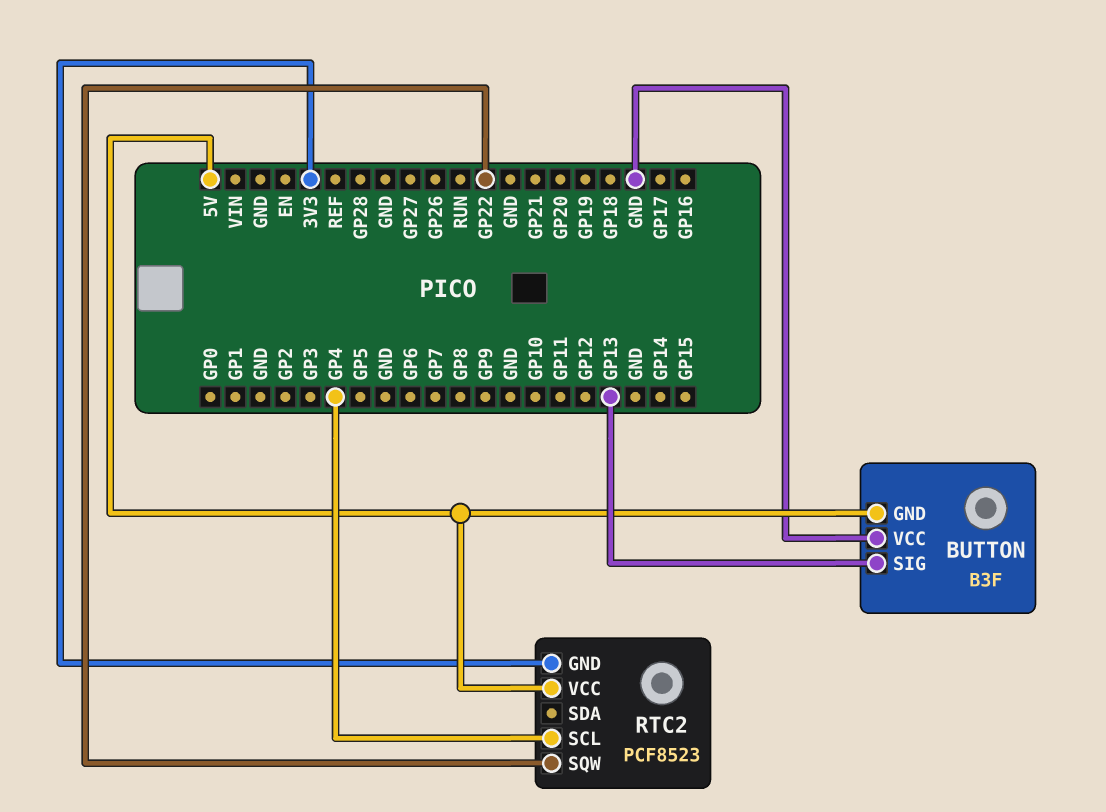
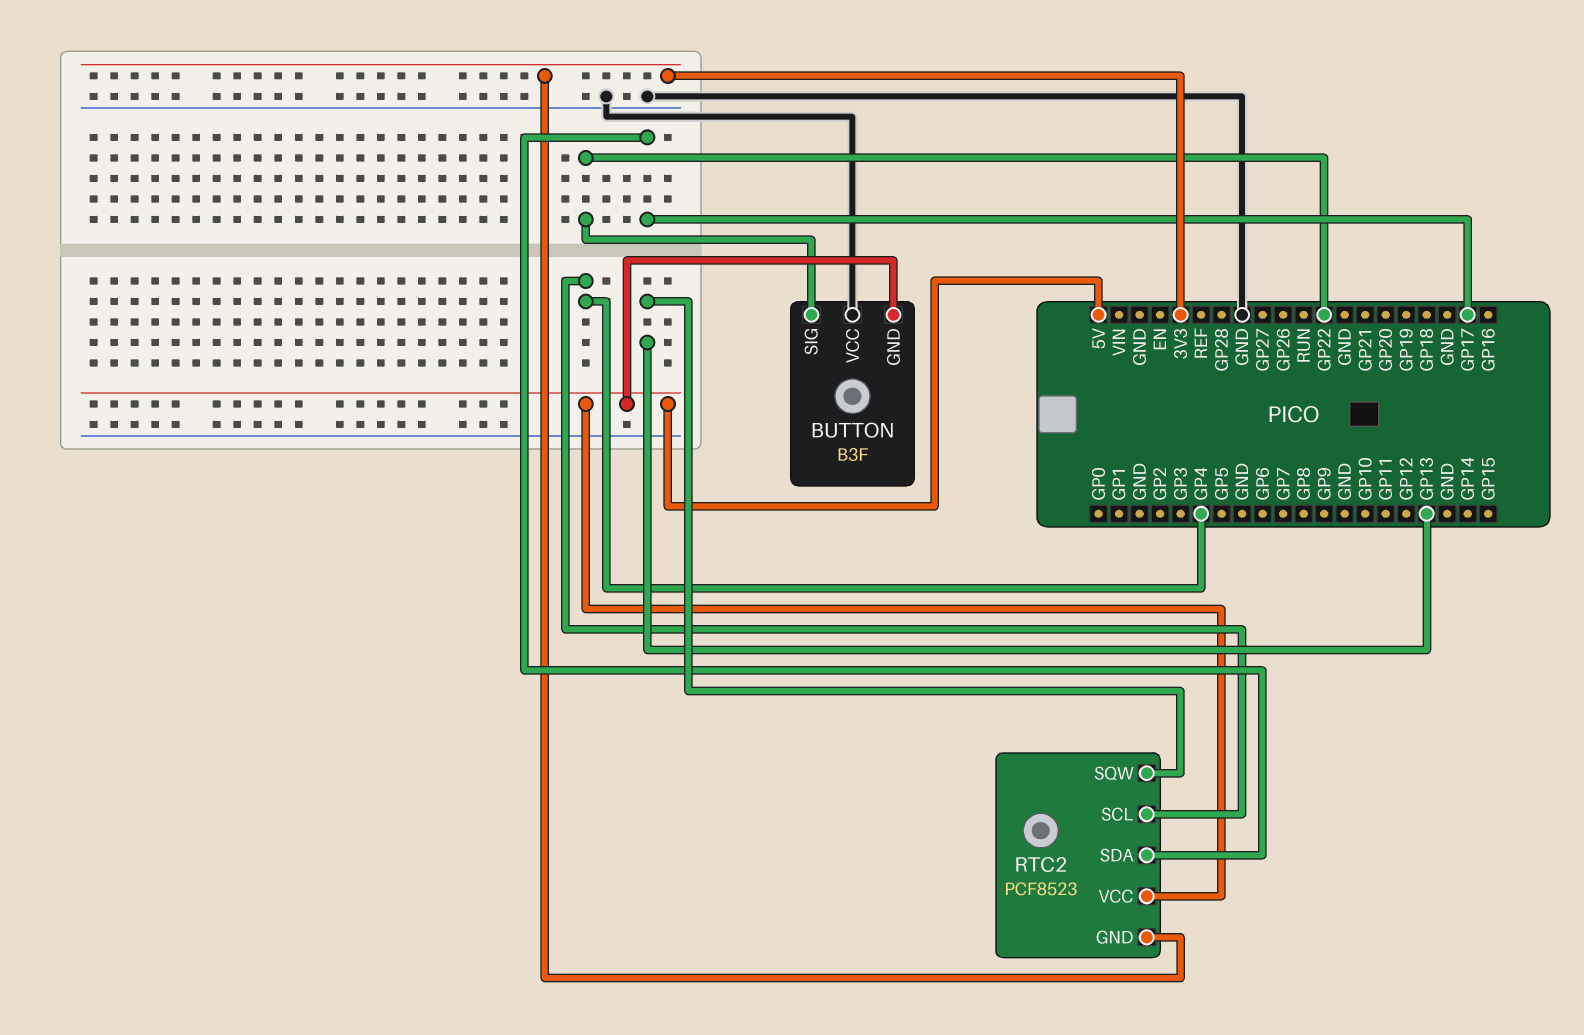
BUTTON pin SIG: GP13 -> GP22
RTC2 pin SDA: none -> GP17
RTC2 pin SQW: GP22 -> GP13

